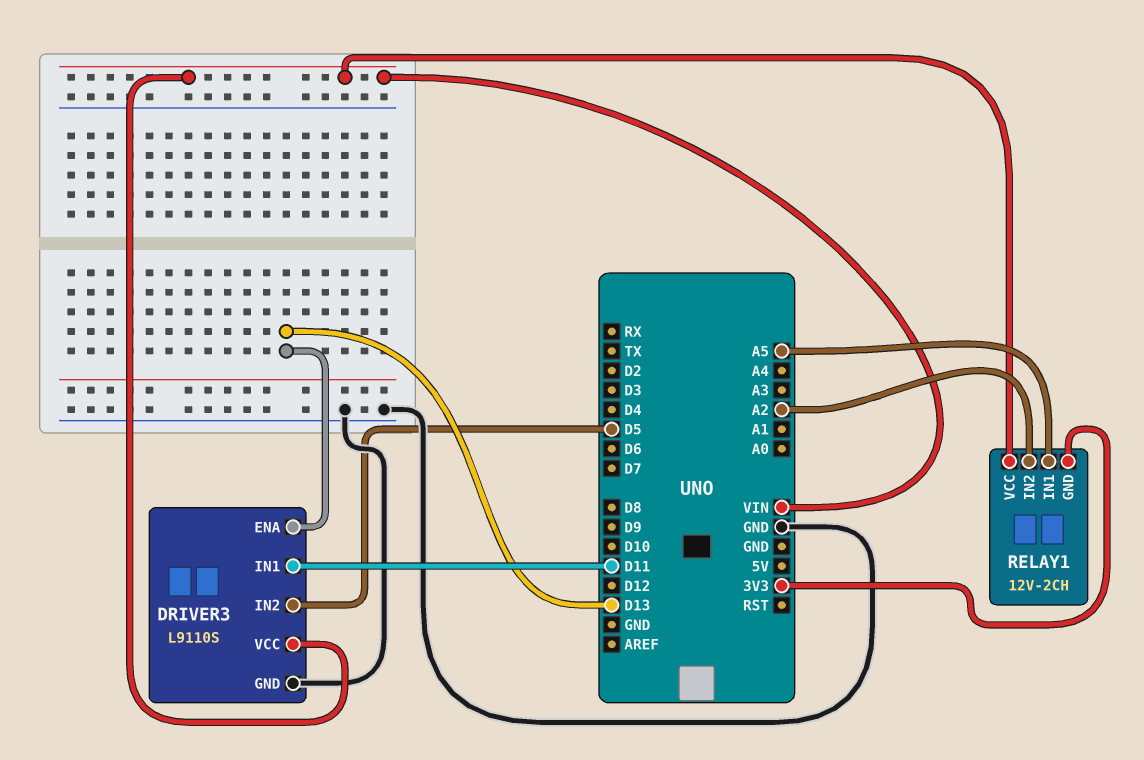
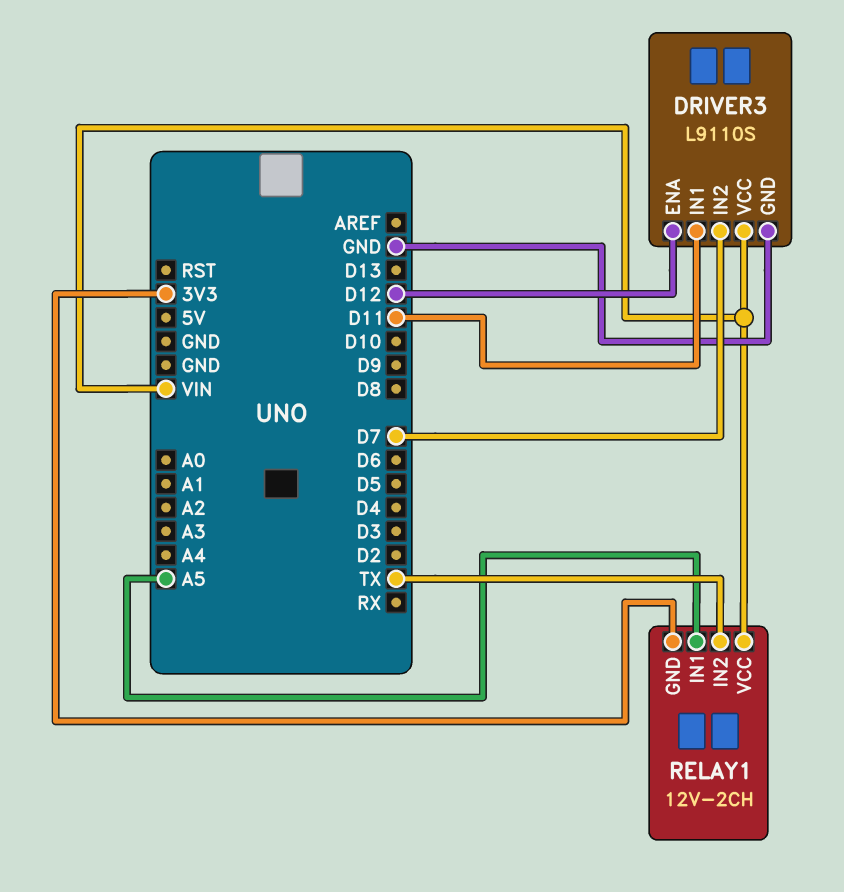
DRIVER3 pin ENA: D13 -> D12
DRIVER3 pin IN2: D5 -> D7
RELAY1 pin IN2: A2 -> TX

